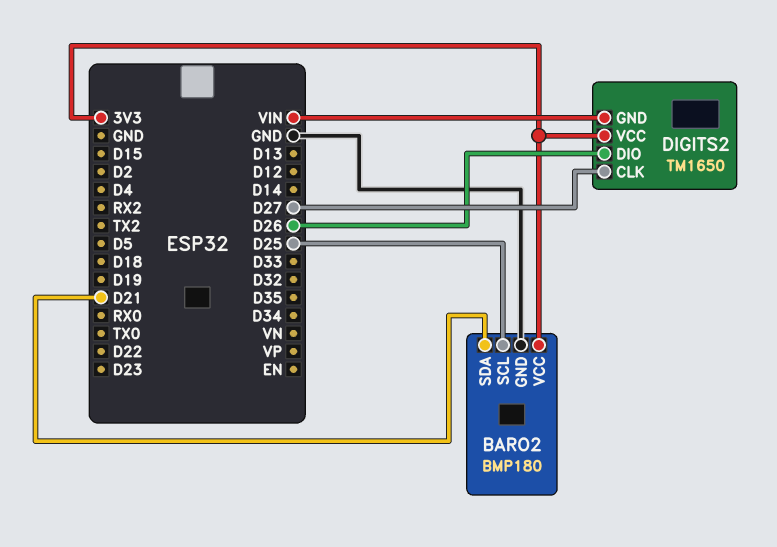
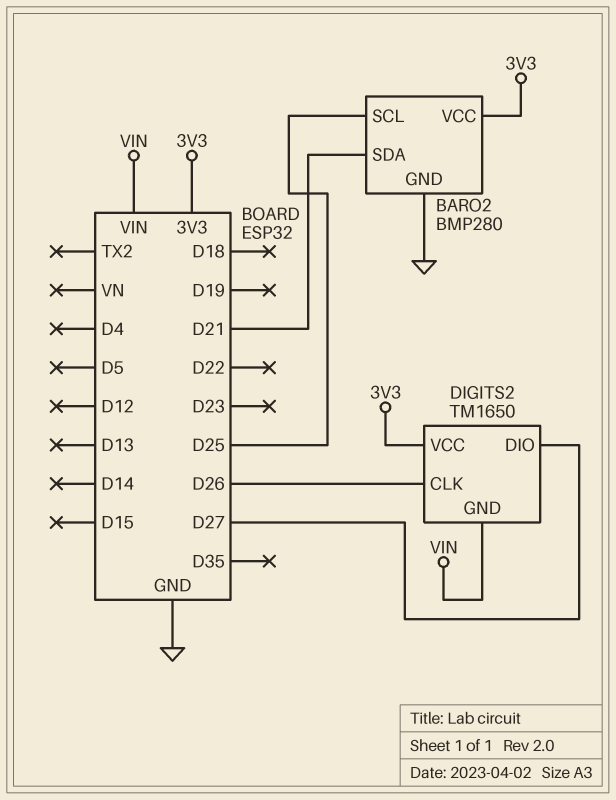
BARO2: BMP180 -> BMP280
DIGITS2 pin CLK: D27 -> D26
DIGITS2 pin DIO: D26 -> D27

